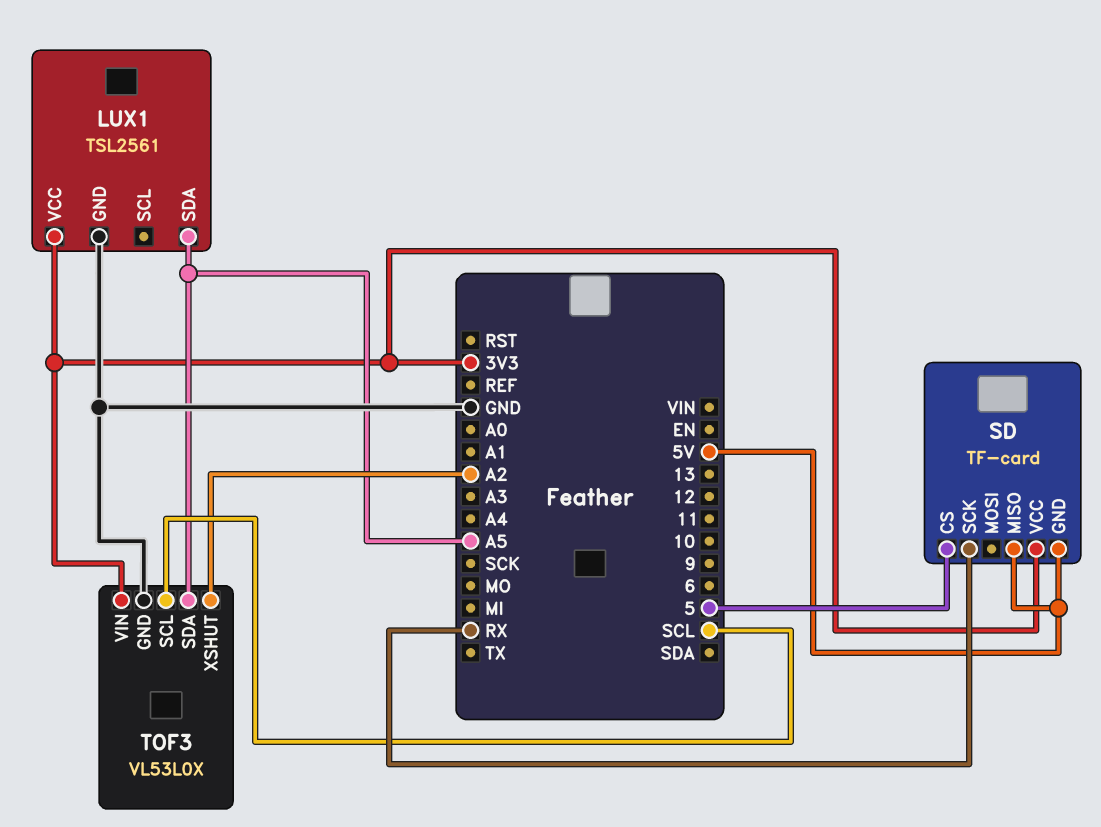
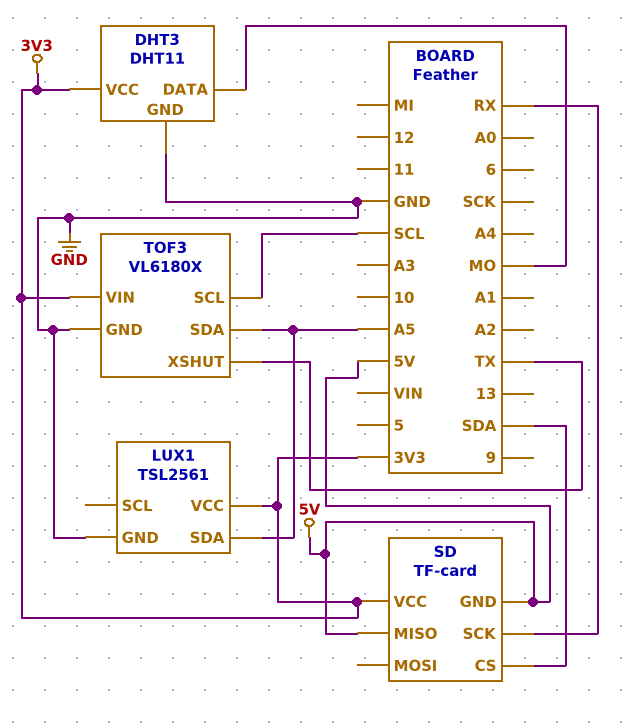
DHT3: none -> DHT11
DHT3 pin DATA: none -> MO
DHT3 pin GND: none -> GND
DHT3 pin VCC: none -> 3V3
SD pin CS: 5 -> SDA
TOF3: VL53L0X -> VL6180X
TOF3 pin XSHUT: A2 -> TX

